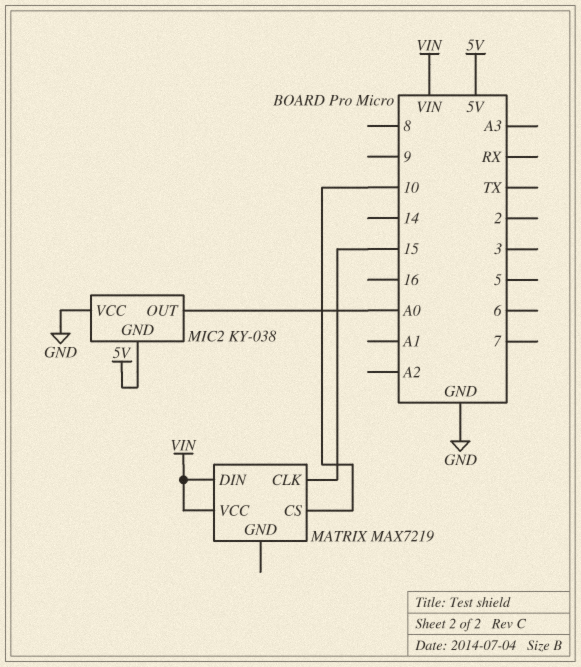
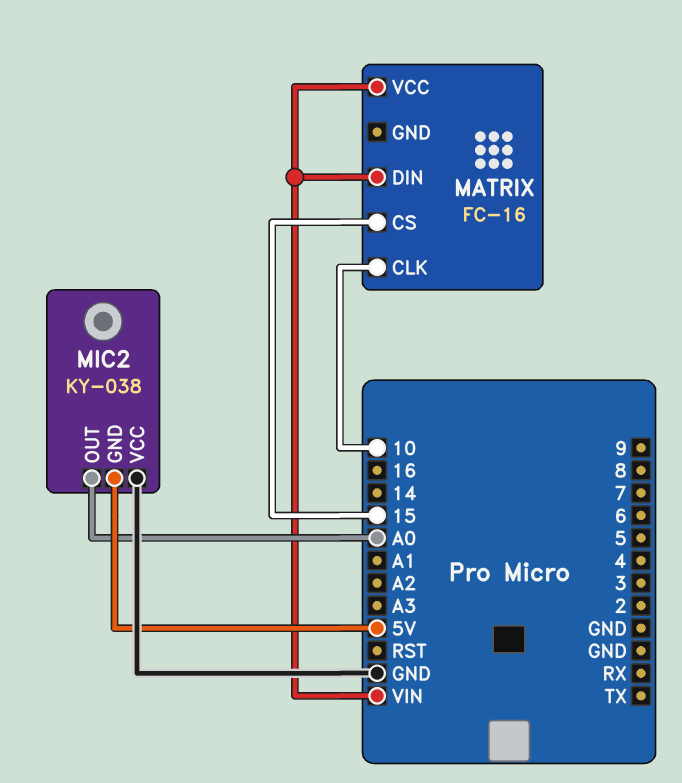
MATRIX: MAX7219 -> FC-16
MATRIX pin CLK: 15 -> 10
MATRIX pin CS: 10 -> 15

